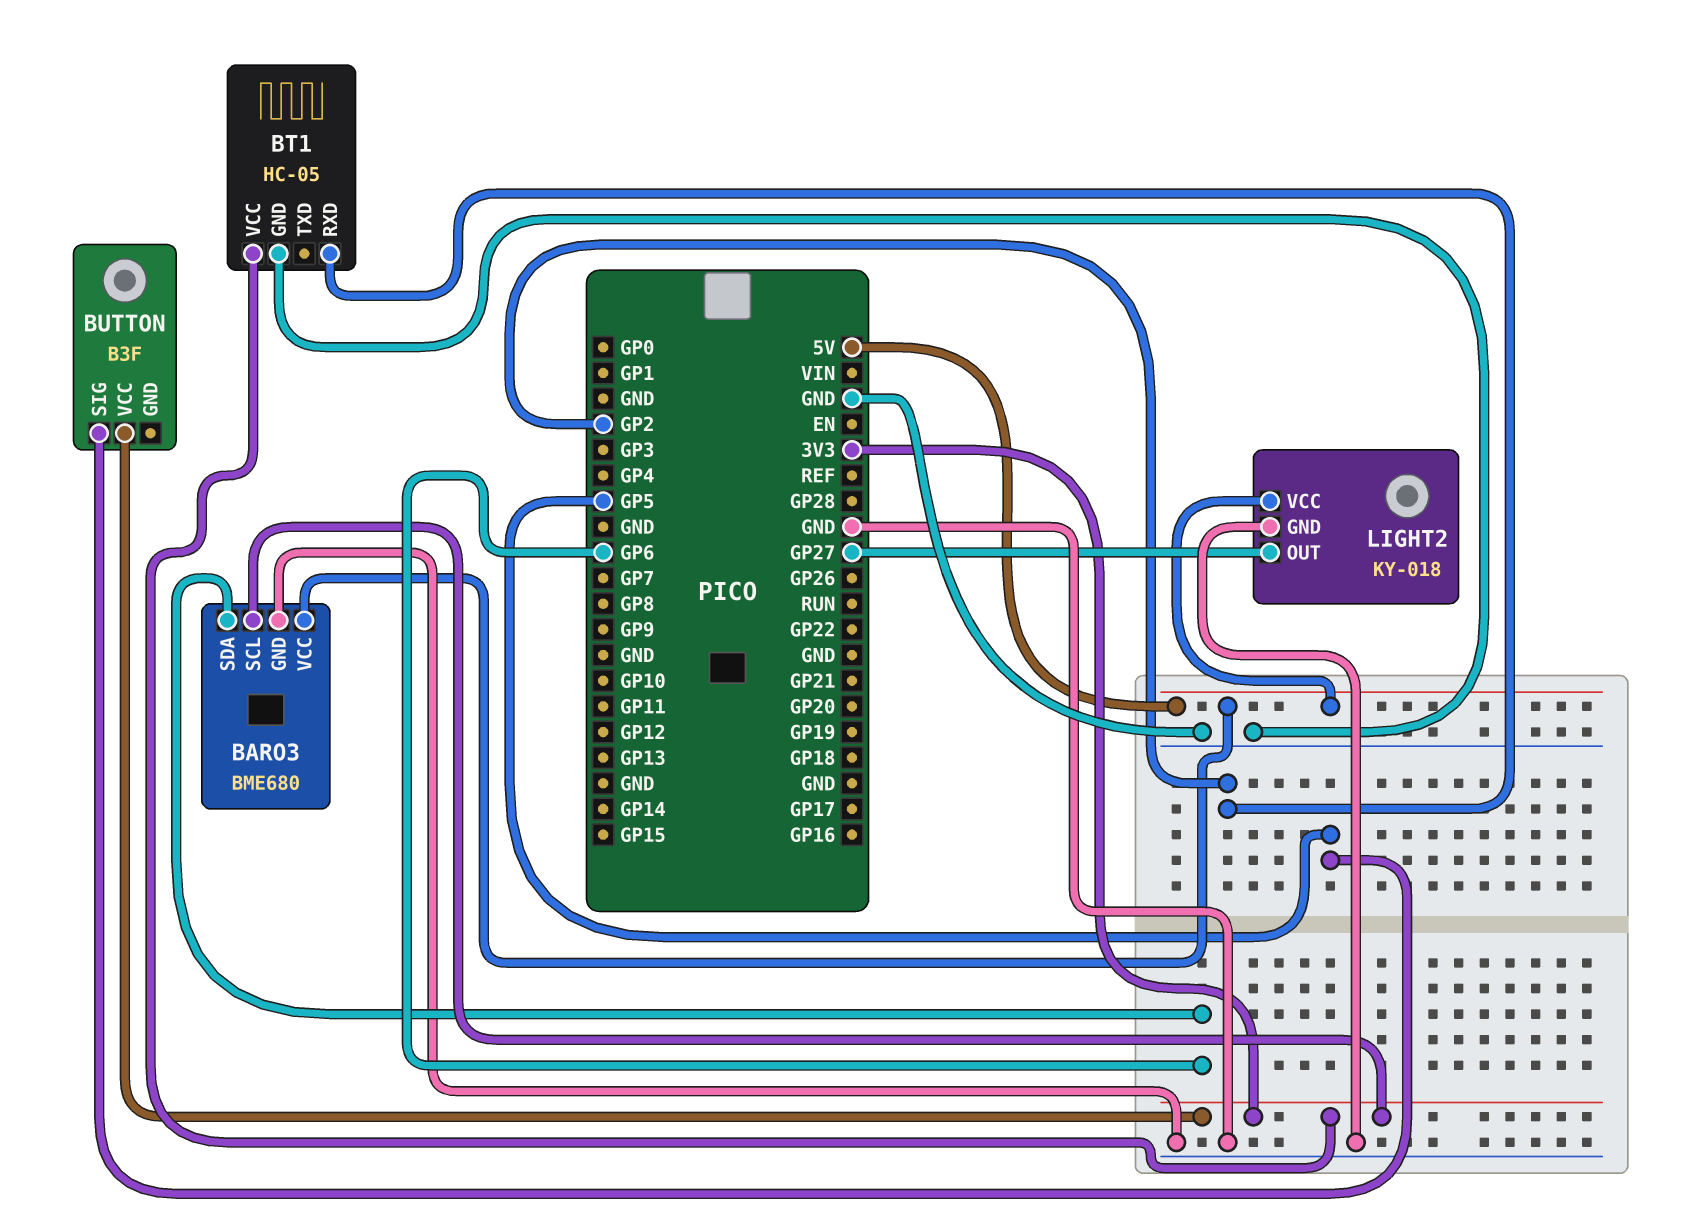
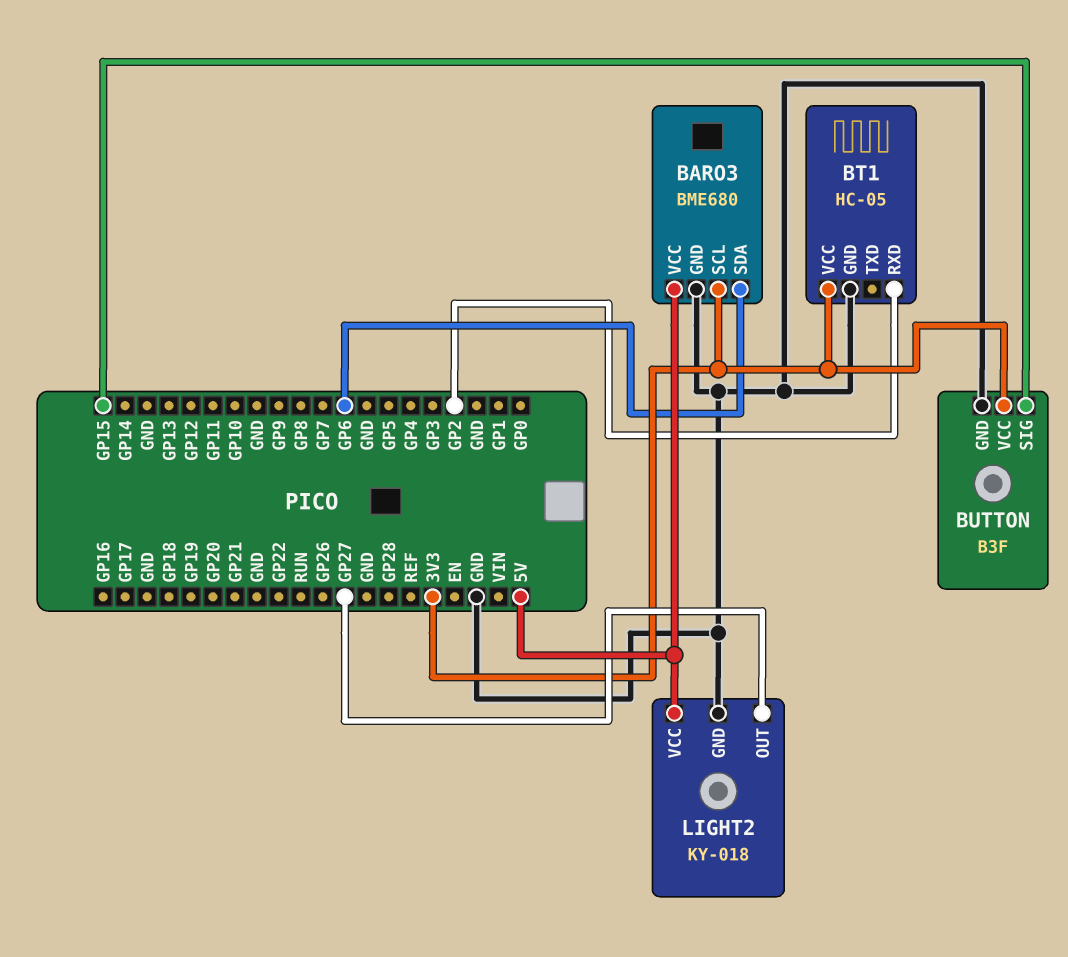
BUTTON pin GND: none -> GND
BUTTON pin SIG: GP5 -> GP15

